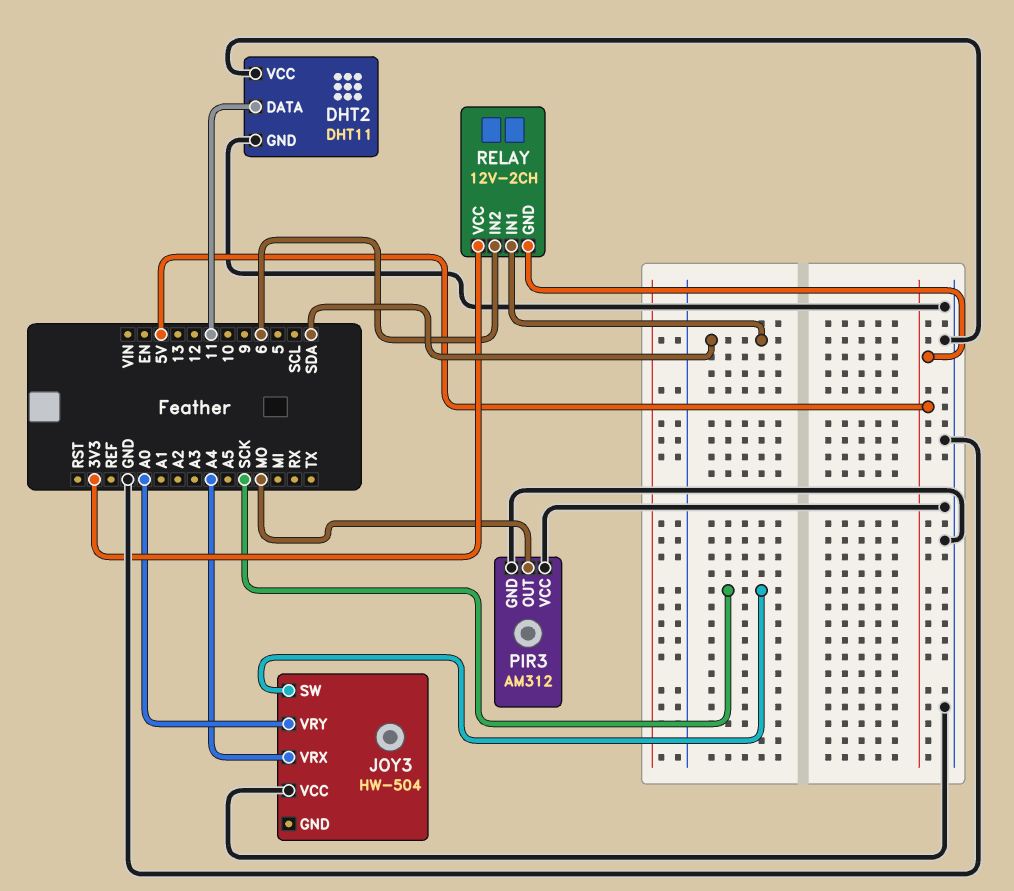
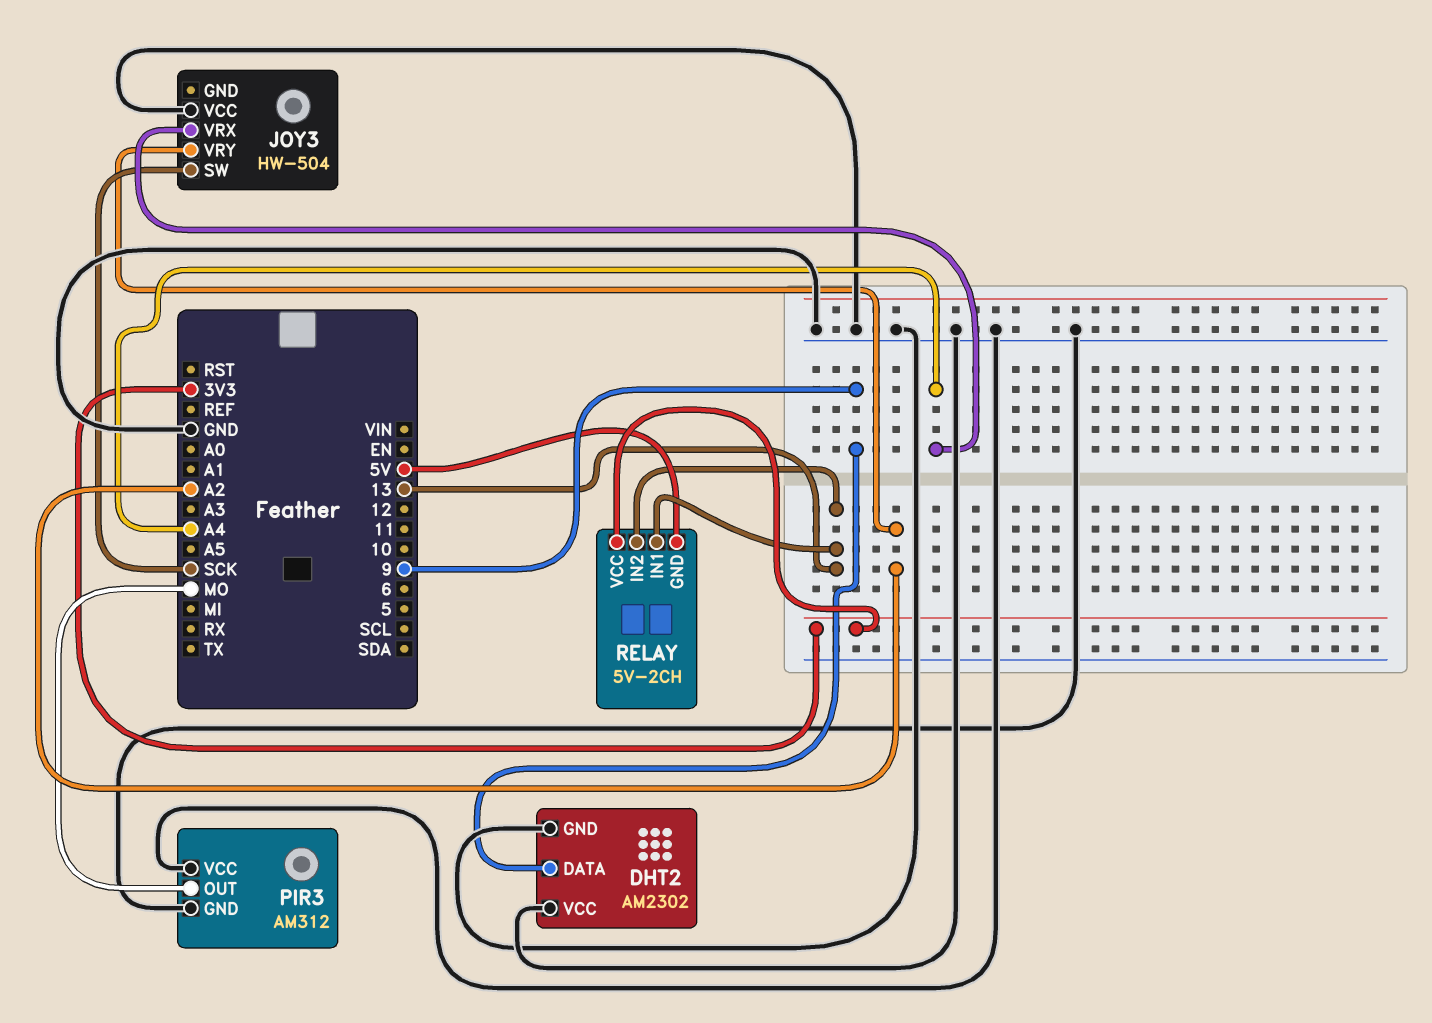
DHT2: DHT11 -> AM2302
DHT2 pin DATA: 11 -> 9
JOY3 pin VRY: A0 -> A2
RELAY: 12V-2CH -> 5V-2CH
RELAY pin IN1: SDA -> 13
RELAY pin IN2: 6 -> 13

